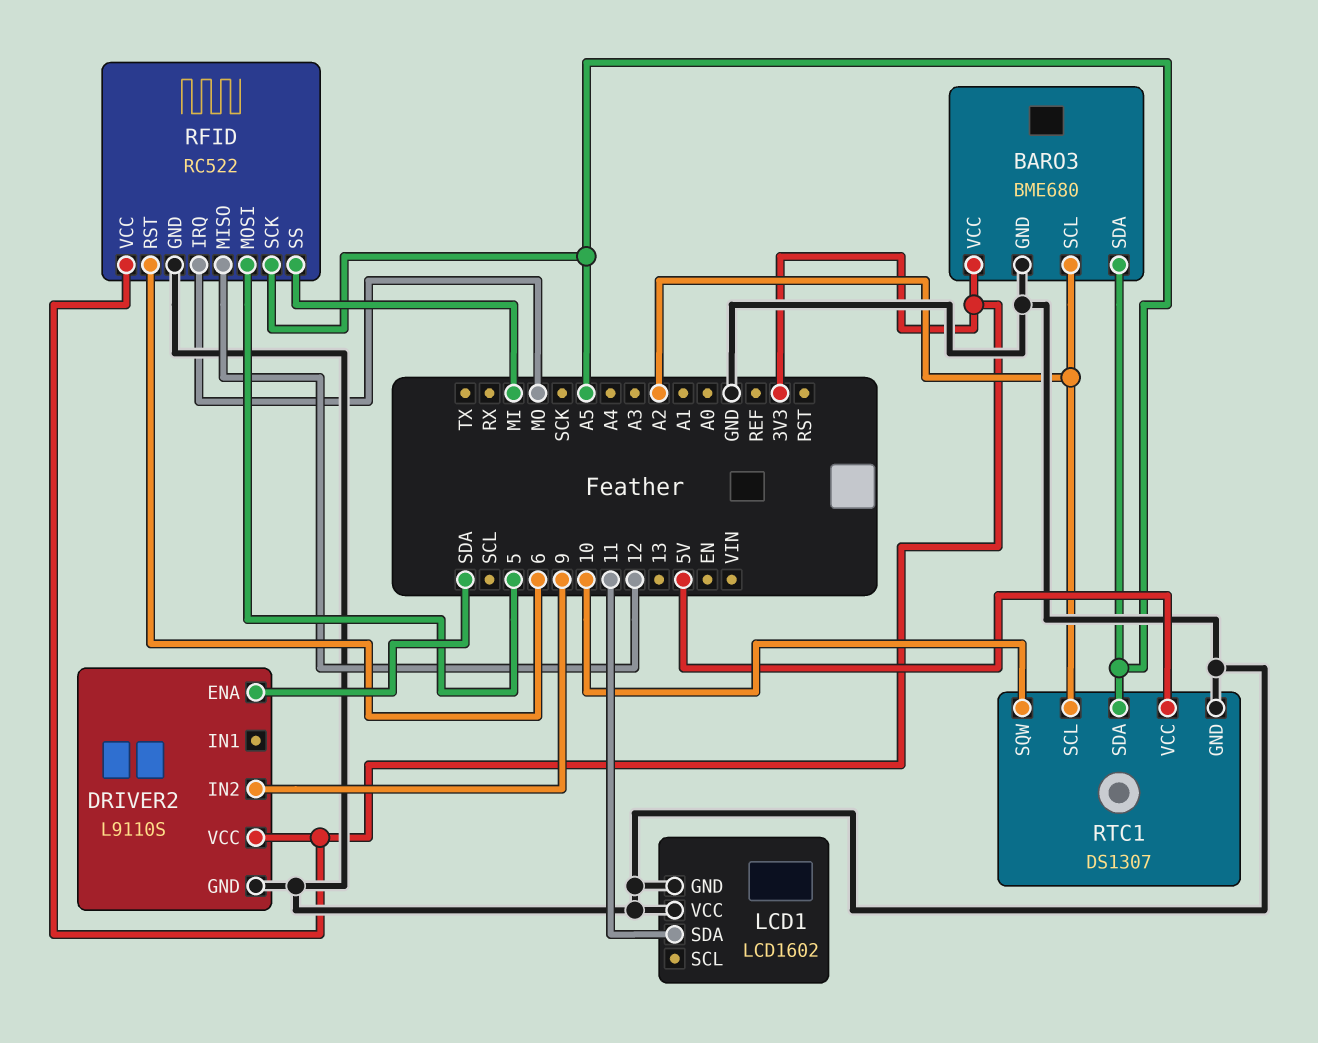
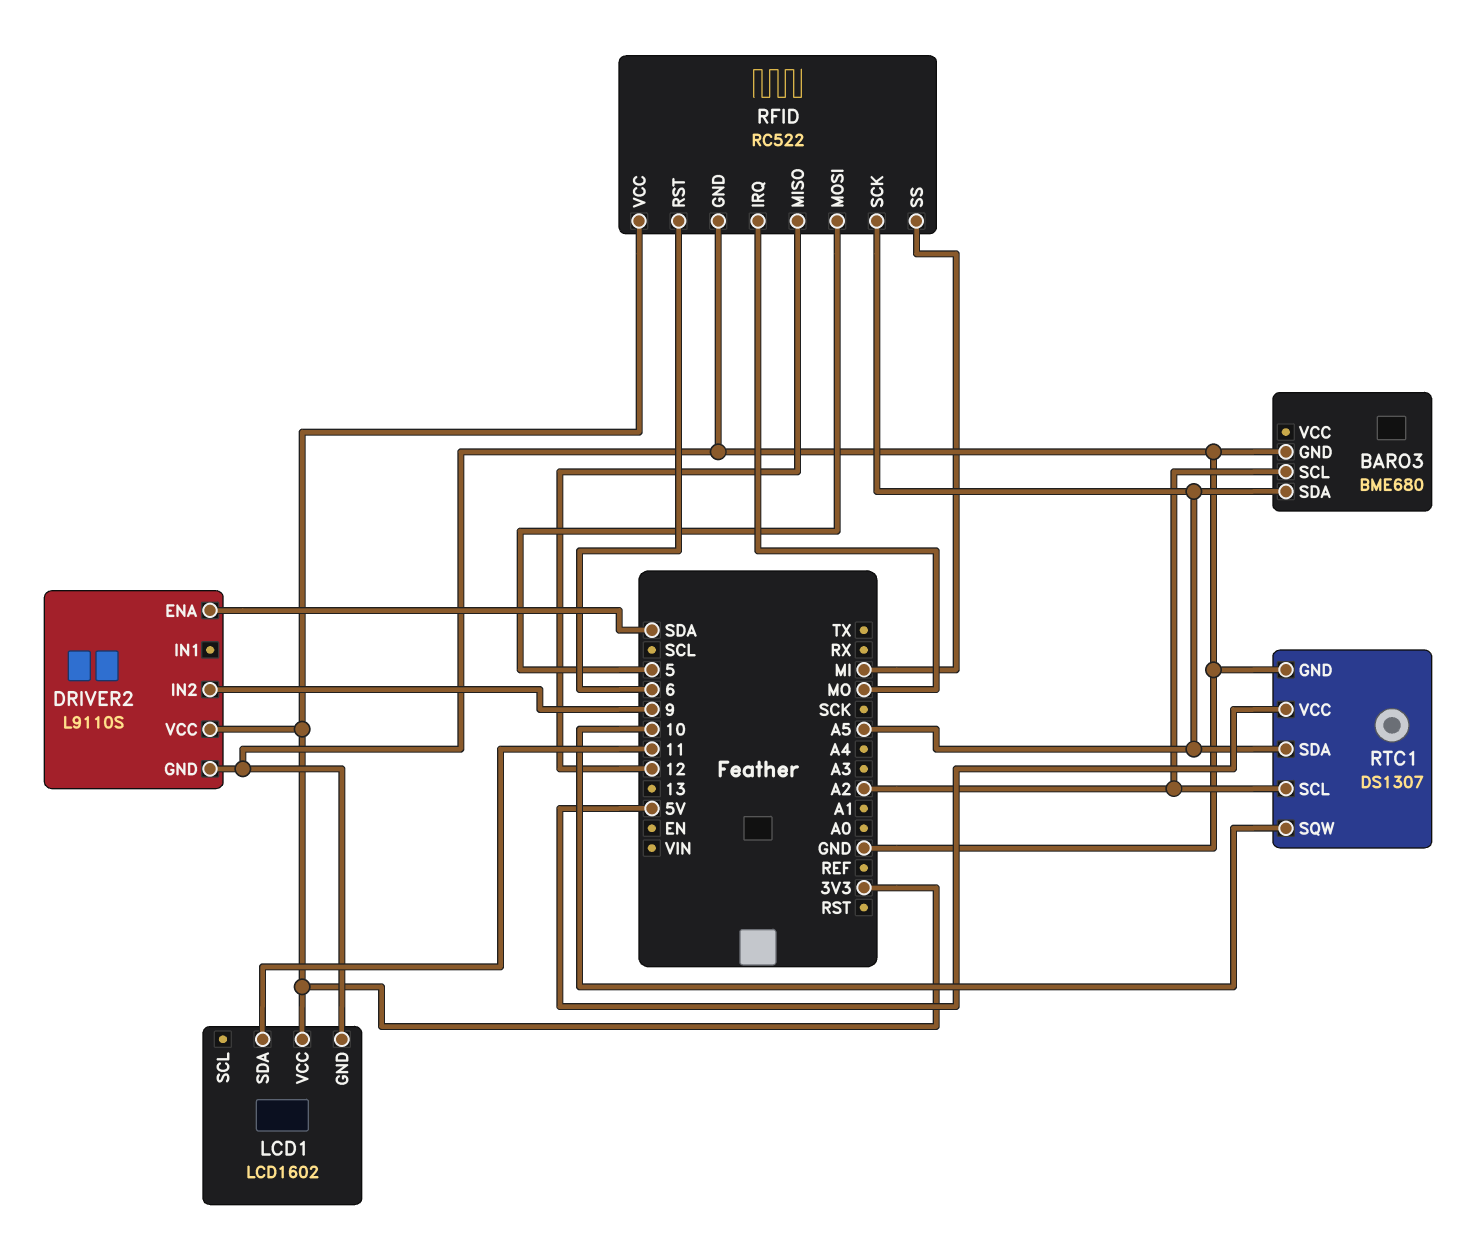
BARO3 pin VCC: 3V3 -> none
LCD1 pin VCC: GND -> 3V3

